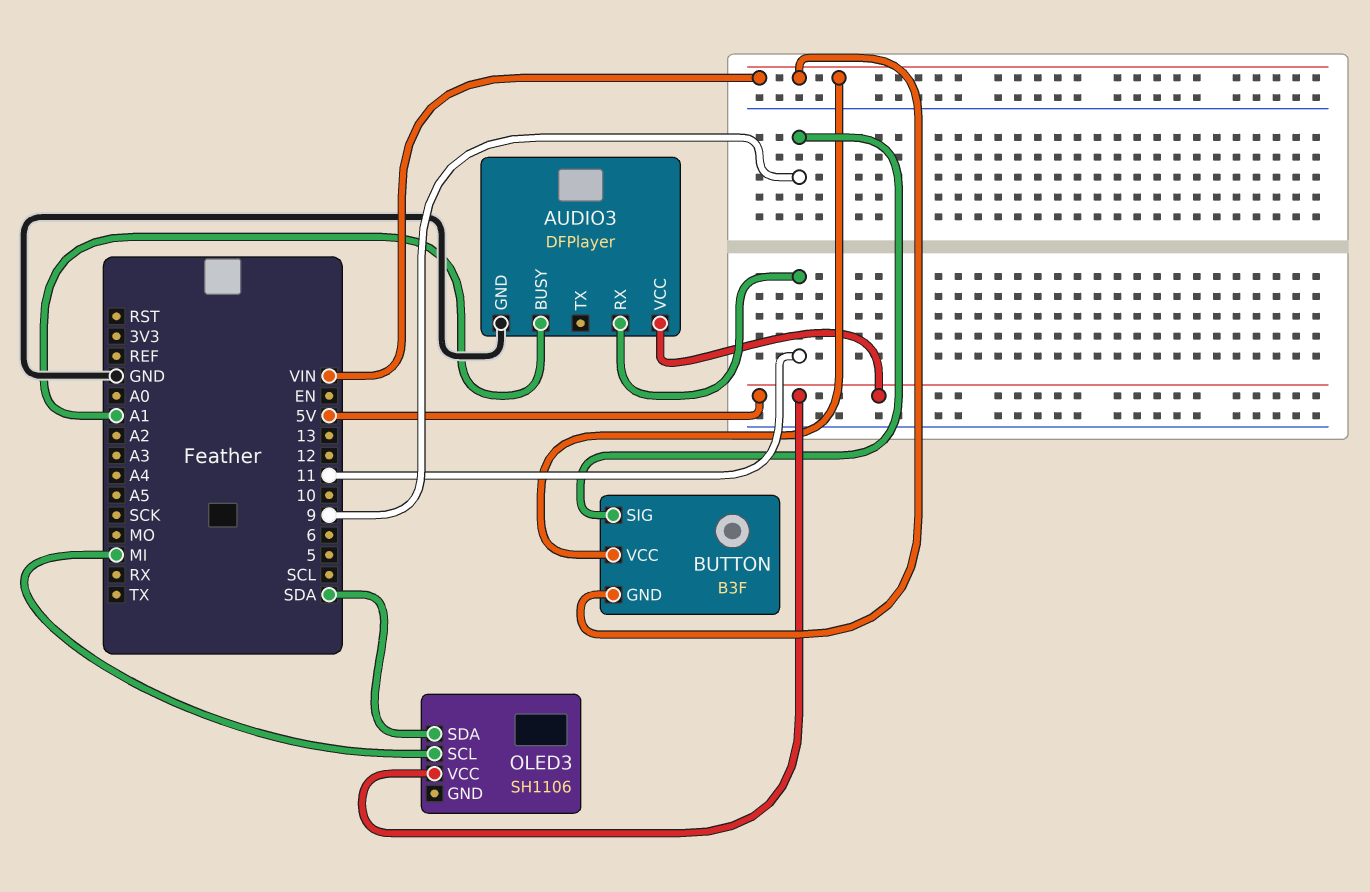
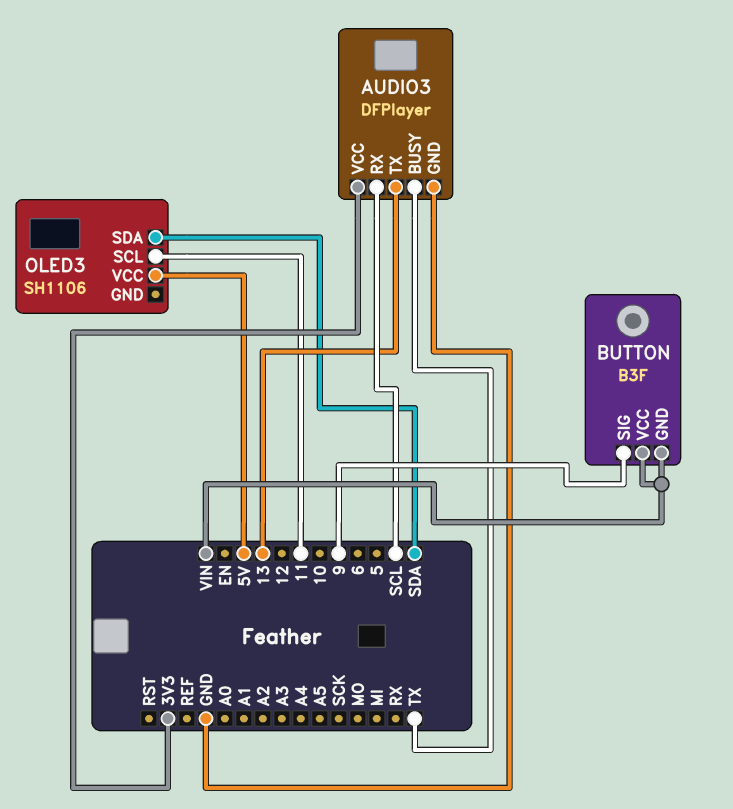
AUDIO3 pin BUSY: A1 -> TX
AUDIO3 pin RX: 11 -> SCL
AUDIO3 pin TX: none -> 13
AUDIO3 pin VCC: 5V -> 3V3
OLED3 pin SCL: MI -> 11

